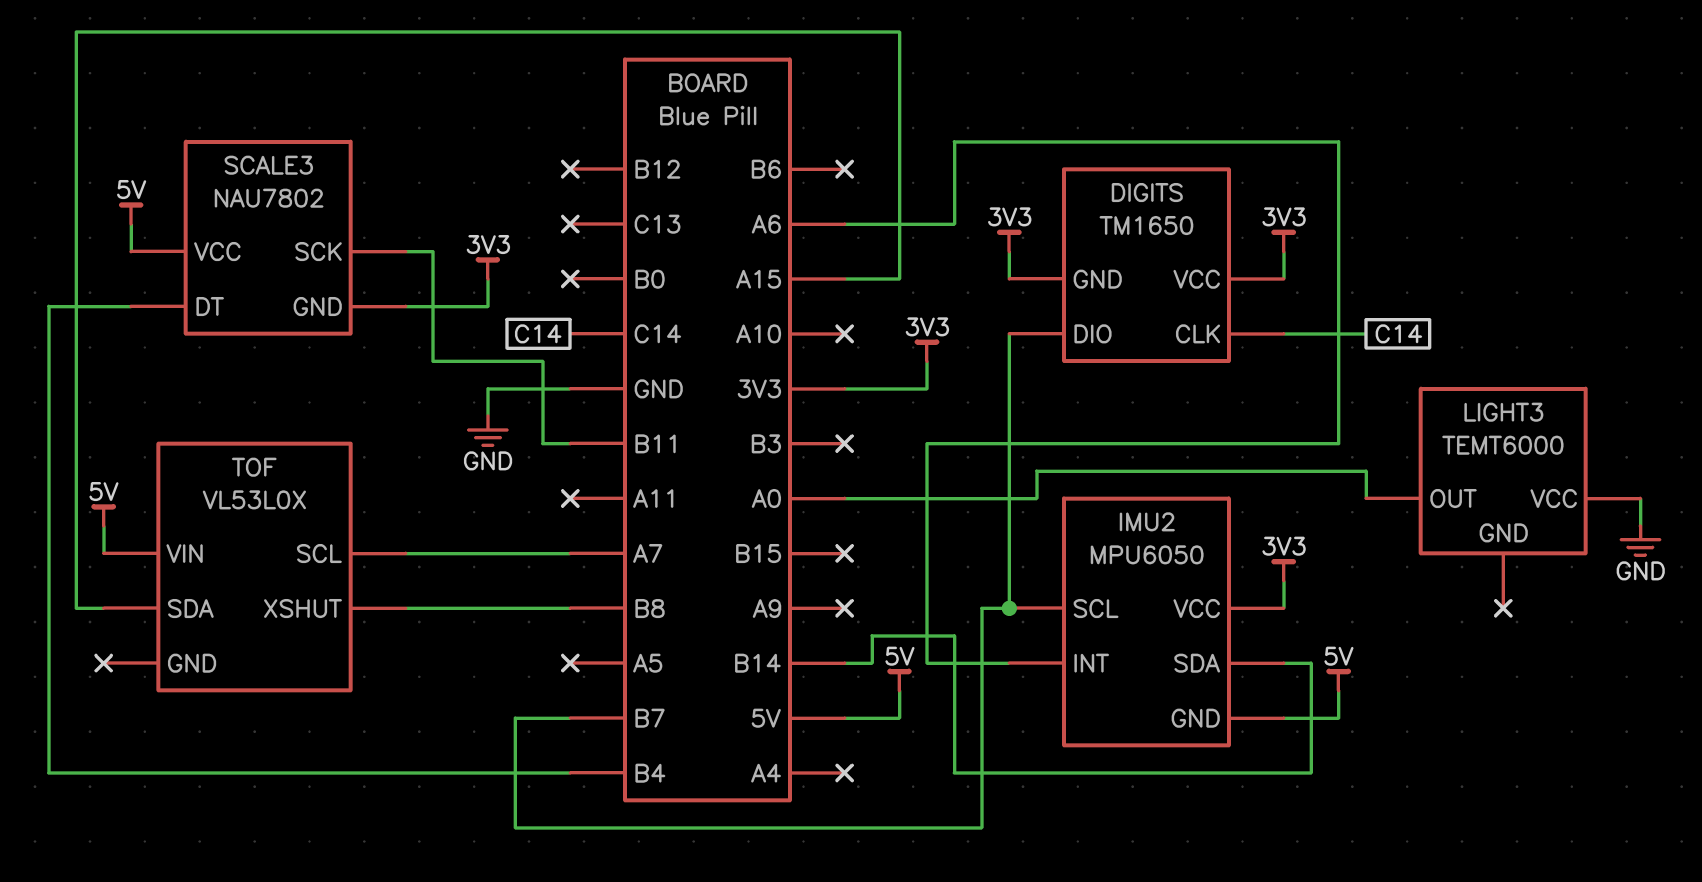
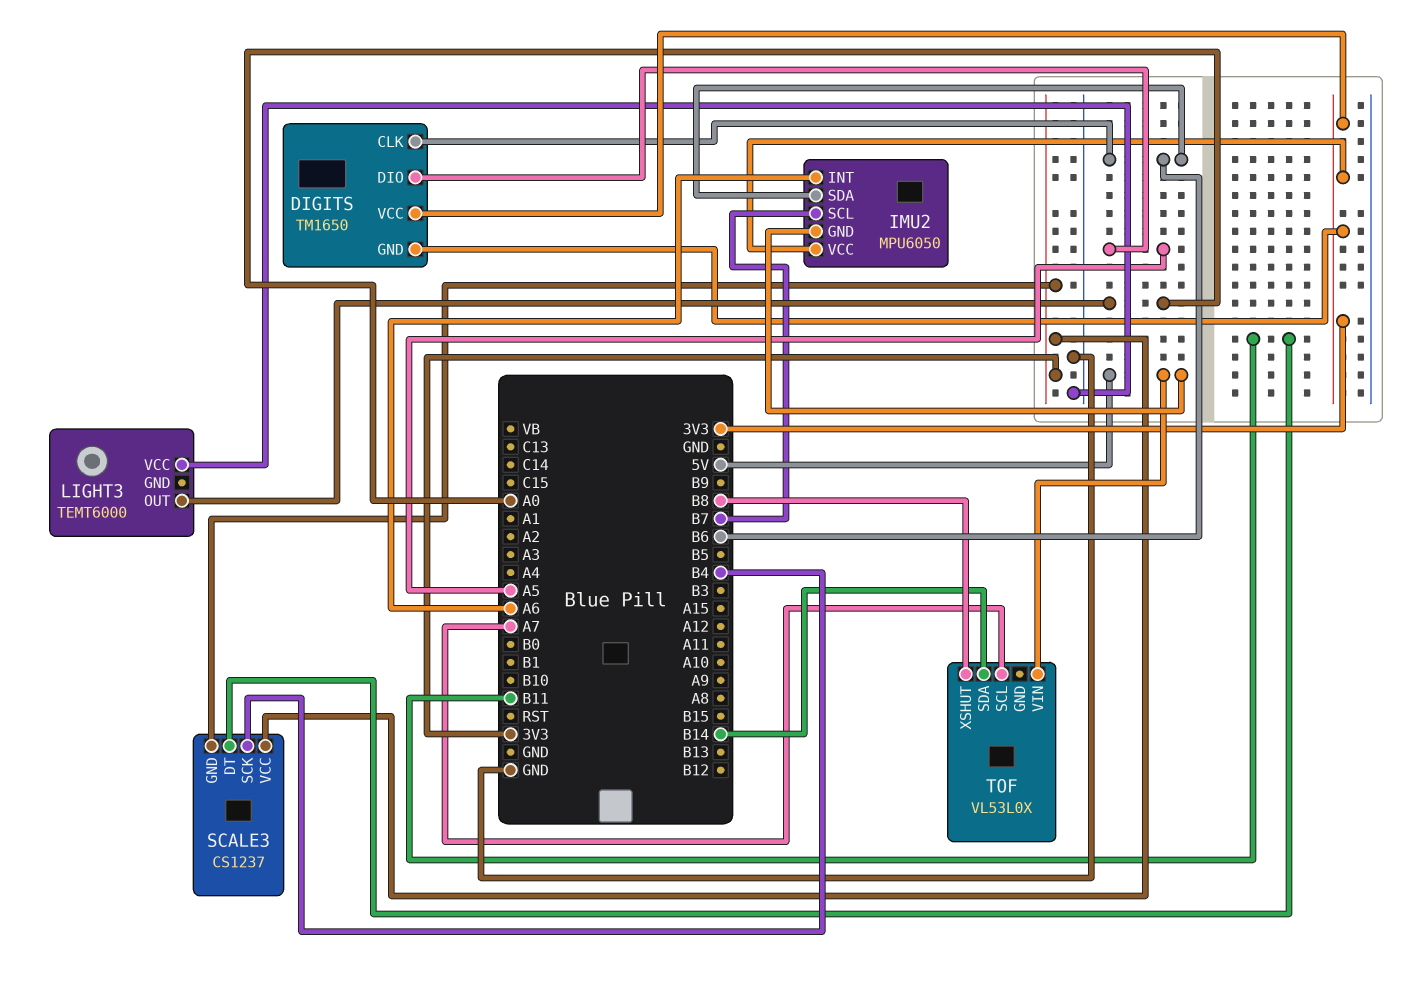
DIGITS pin CLK: C14 -> B6
DIGITS pin DIO: B7 -> A5
IMU2 pin SDA: B14 -> B6
SCALE3: NAU7802 -> CS1237
SCALE3 pin DT: B4 -> B11
SCALE3 pin SCK: B11 -> B4
SCALE3 pin VCC: 5V -> 3V3
TOF pin SDA: A15 -> B14

